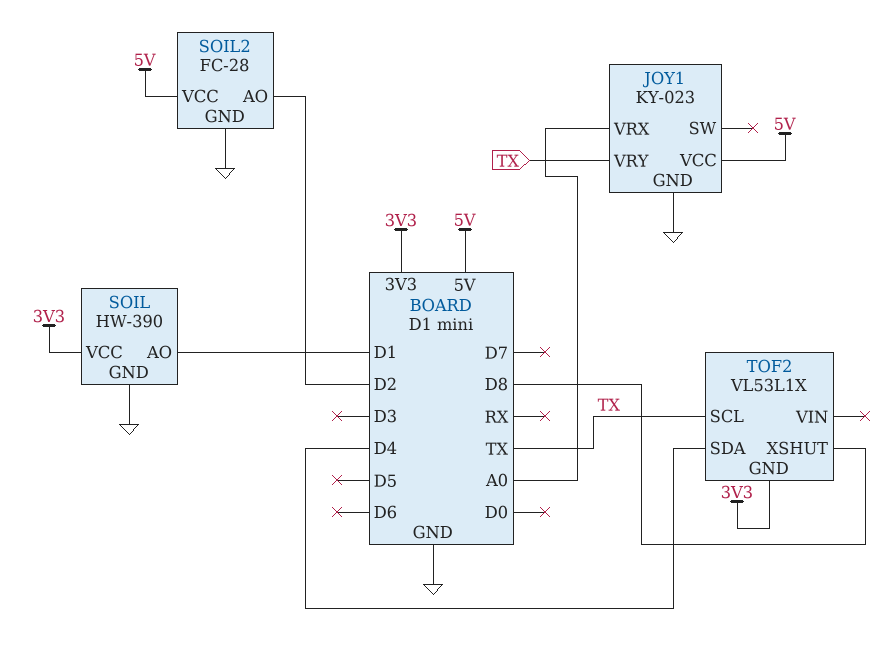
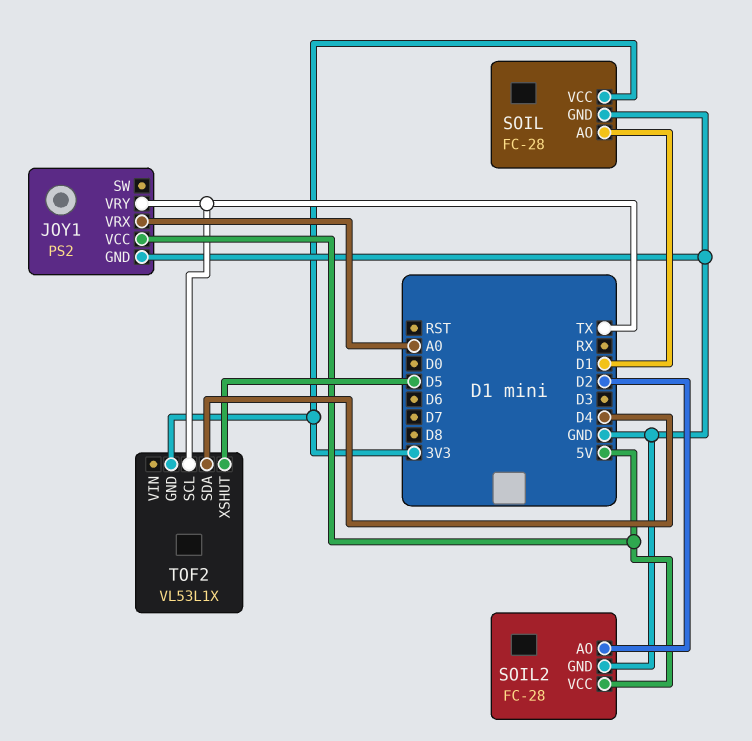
JOY1: KY-023 -> PS2
SOIL: HW-390 -> FC-28
TOF2 pin XSHUT: D8 -> D5

